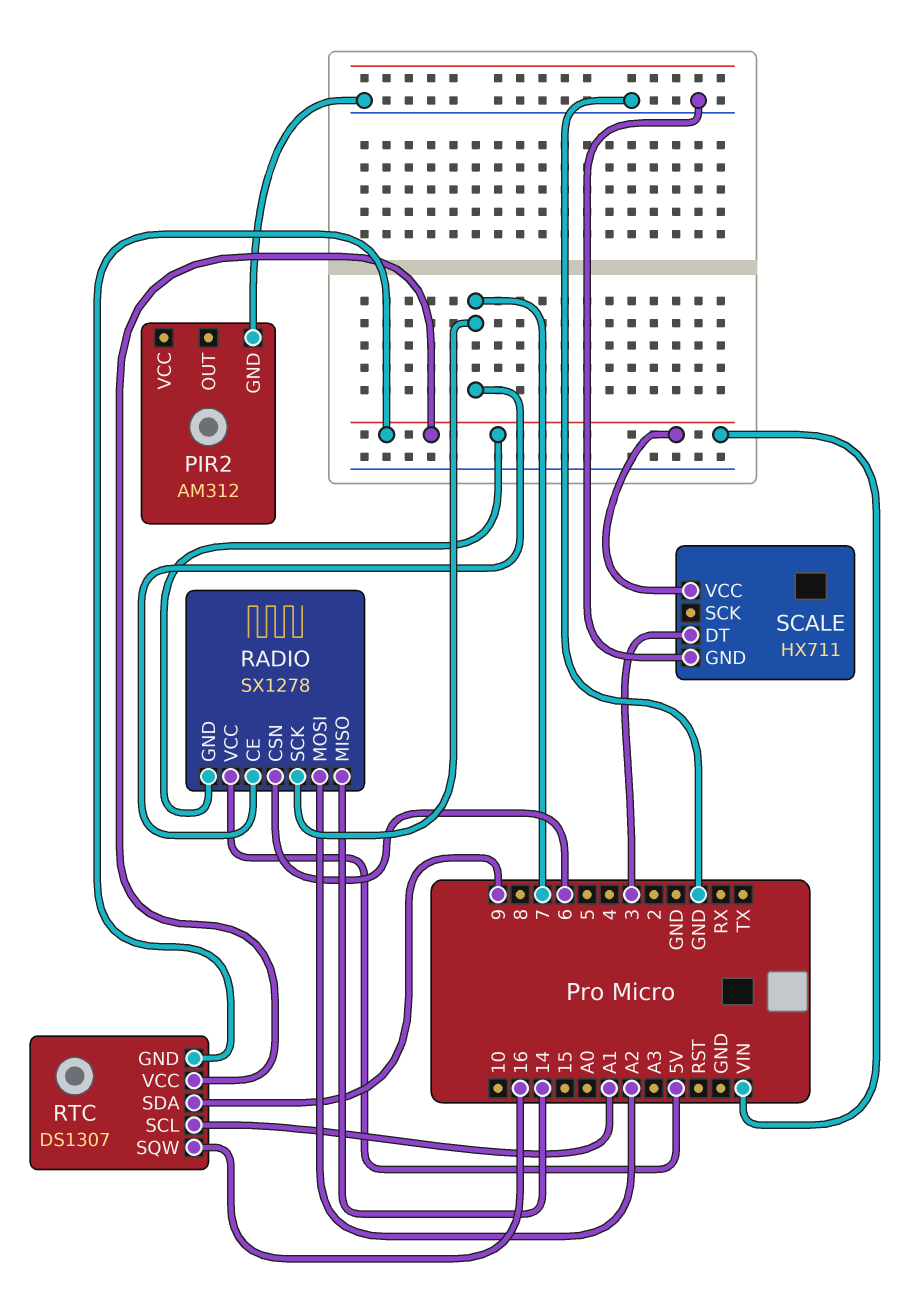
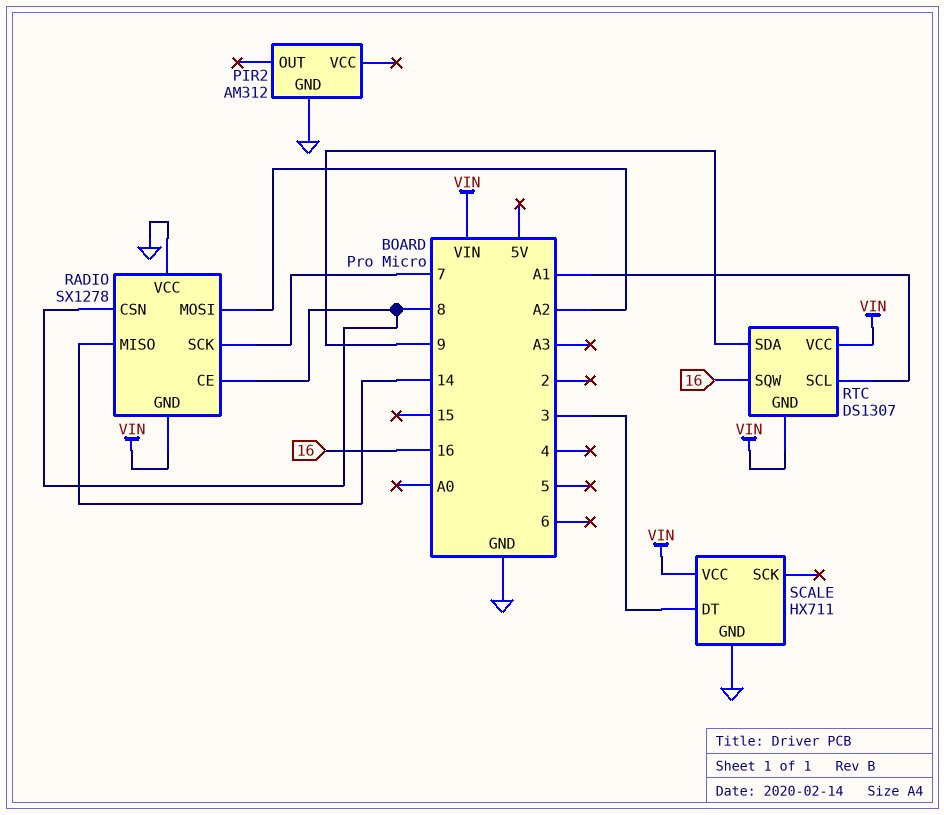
RADIO pin CE: 7 -> 8
RADIO pin CSN: 6 -> 8
RADIO pin VCC: 5V -> GND

